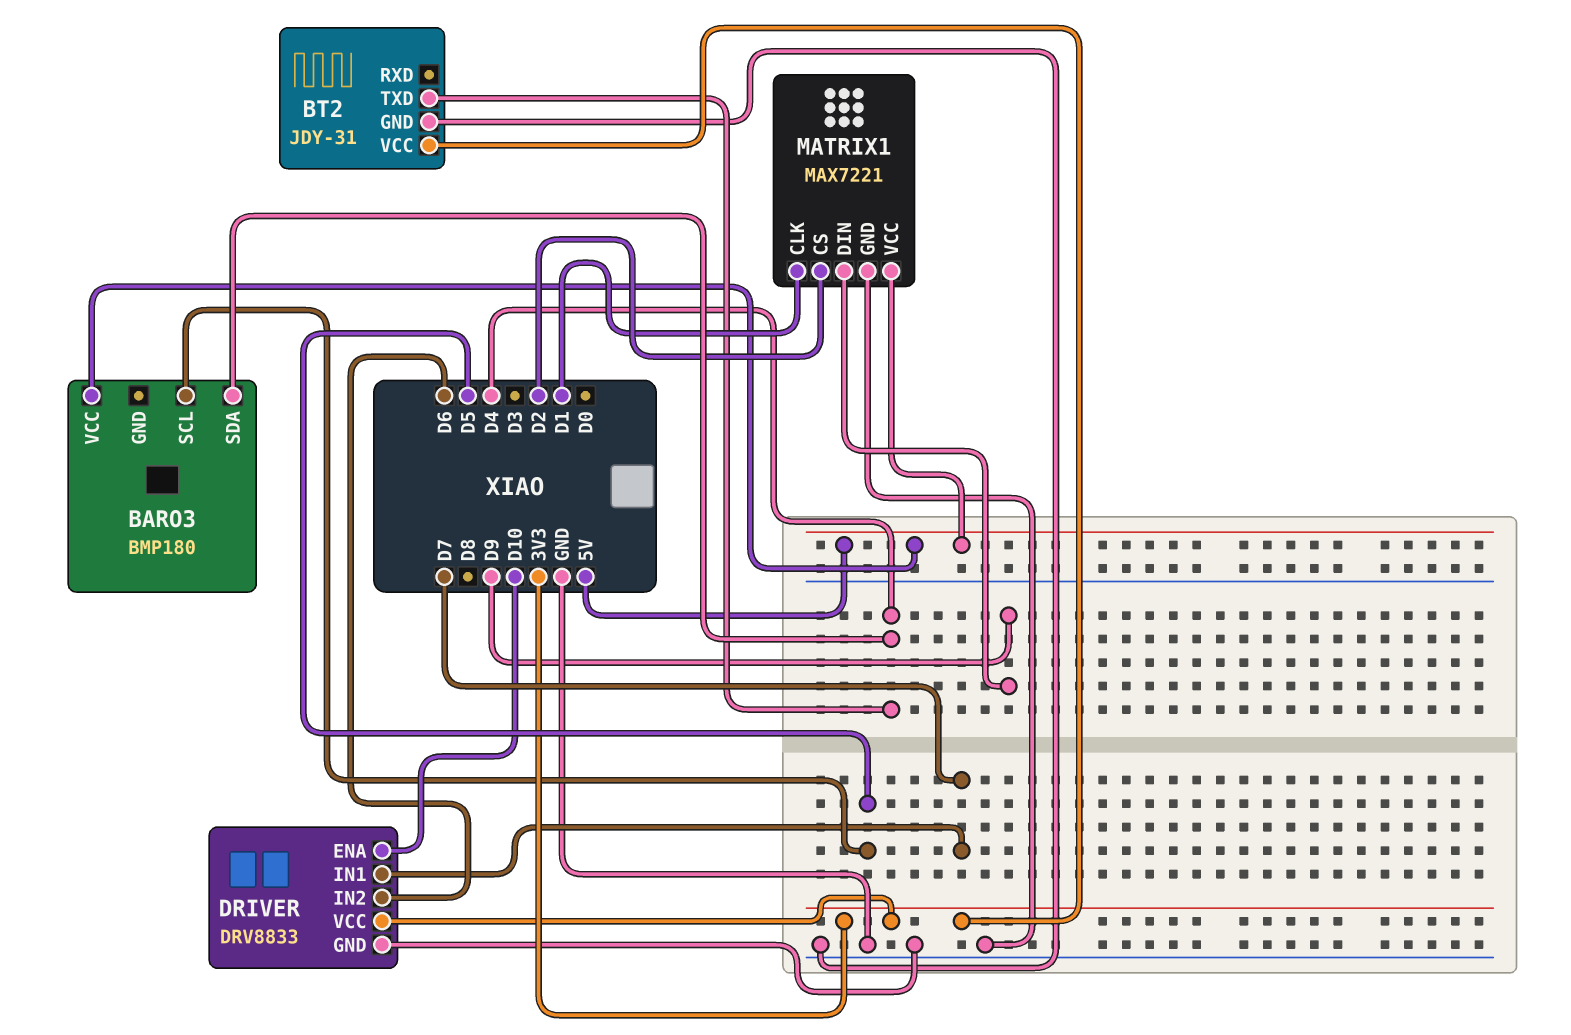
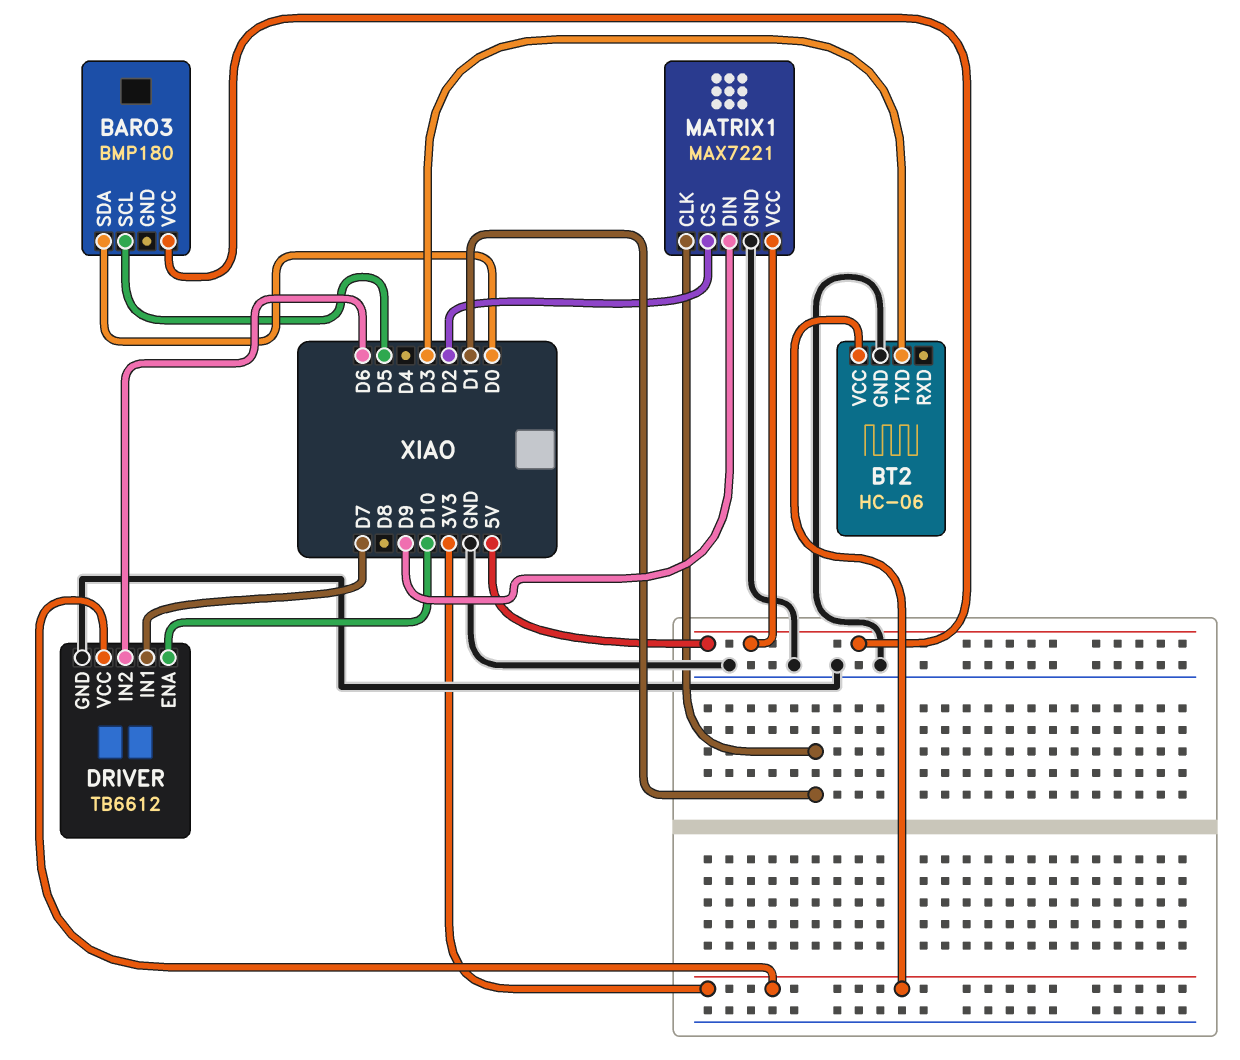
BARO3 pin SDA: D4 -> D0
BT2: JDY-31 -> HC-06
BT2 pin TXD: D4 -> D3
DRIVER: DRV8833 -> TB6612

